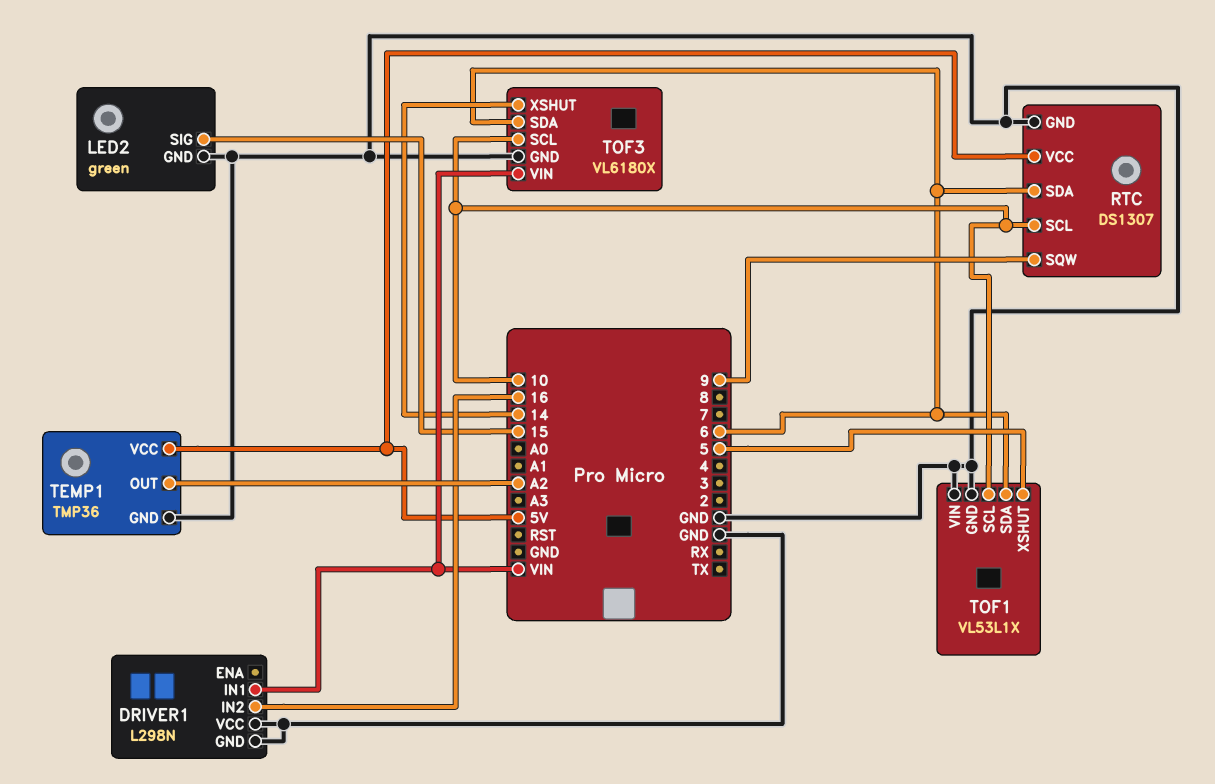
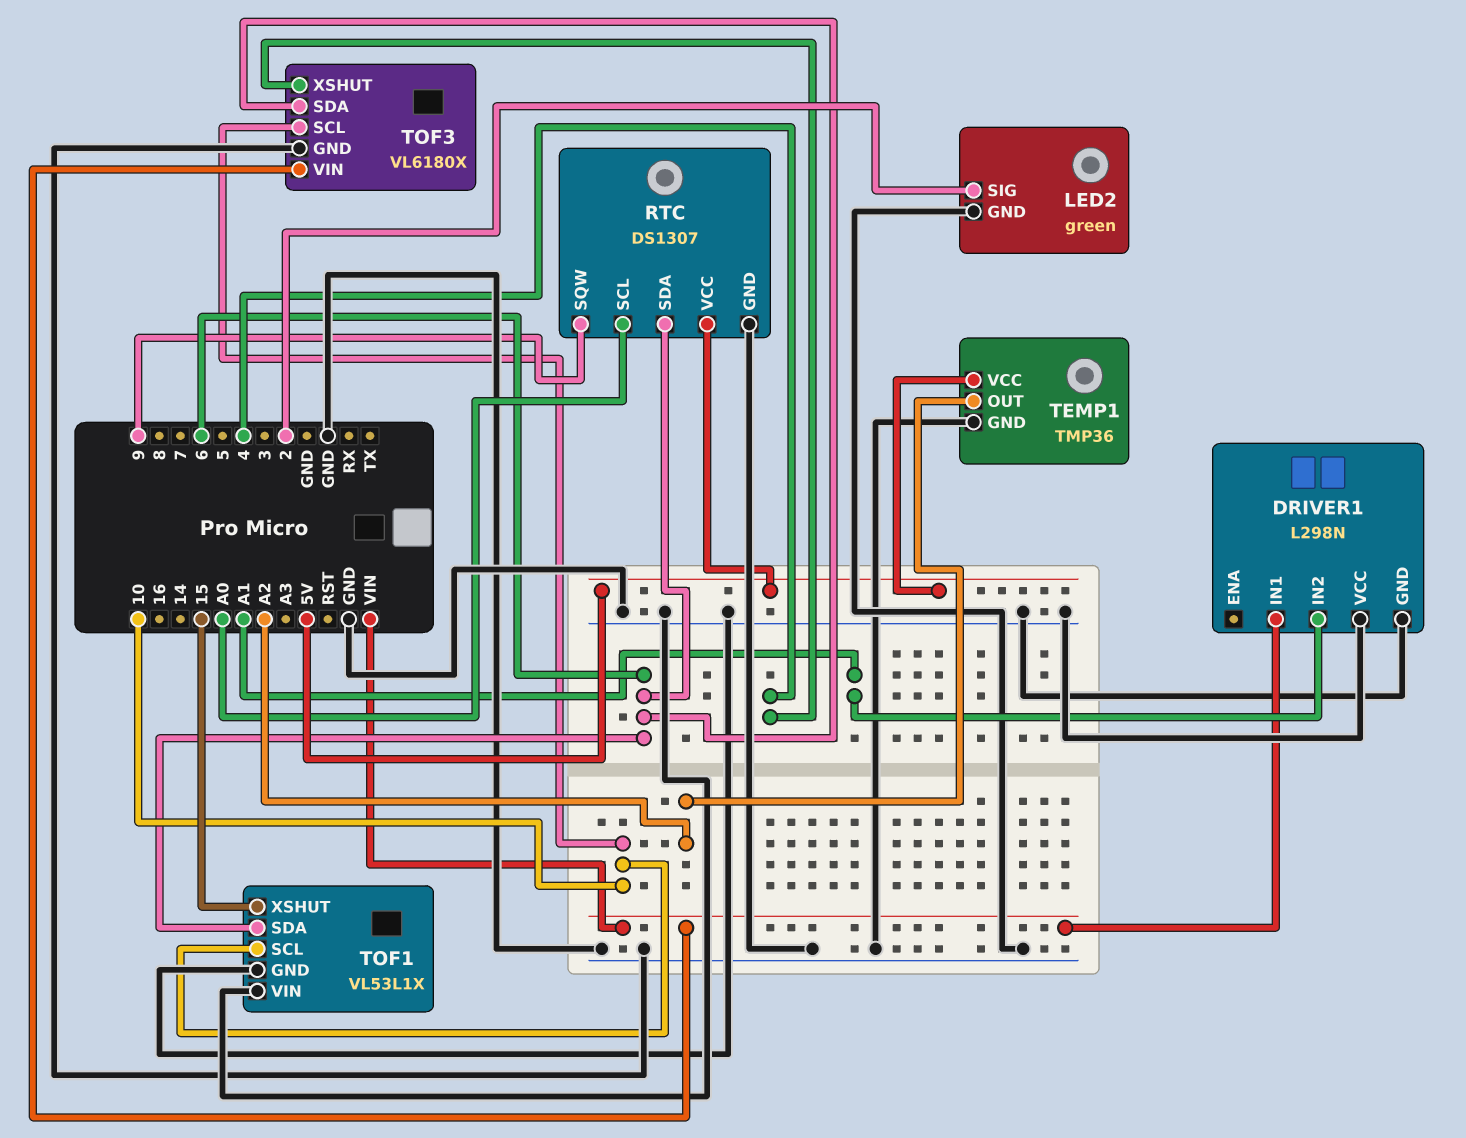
DRIVER1 pin IN2: 16 -> A1
LED2 pin SIG: 15 -> 2
RTC pin SCL: 10 -> A0
TOF1 pin XSHUT: 5 -> 15
TOF3 pin XSHUT: 14 -> 4

